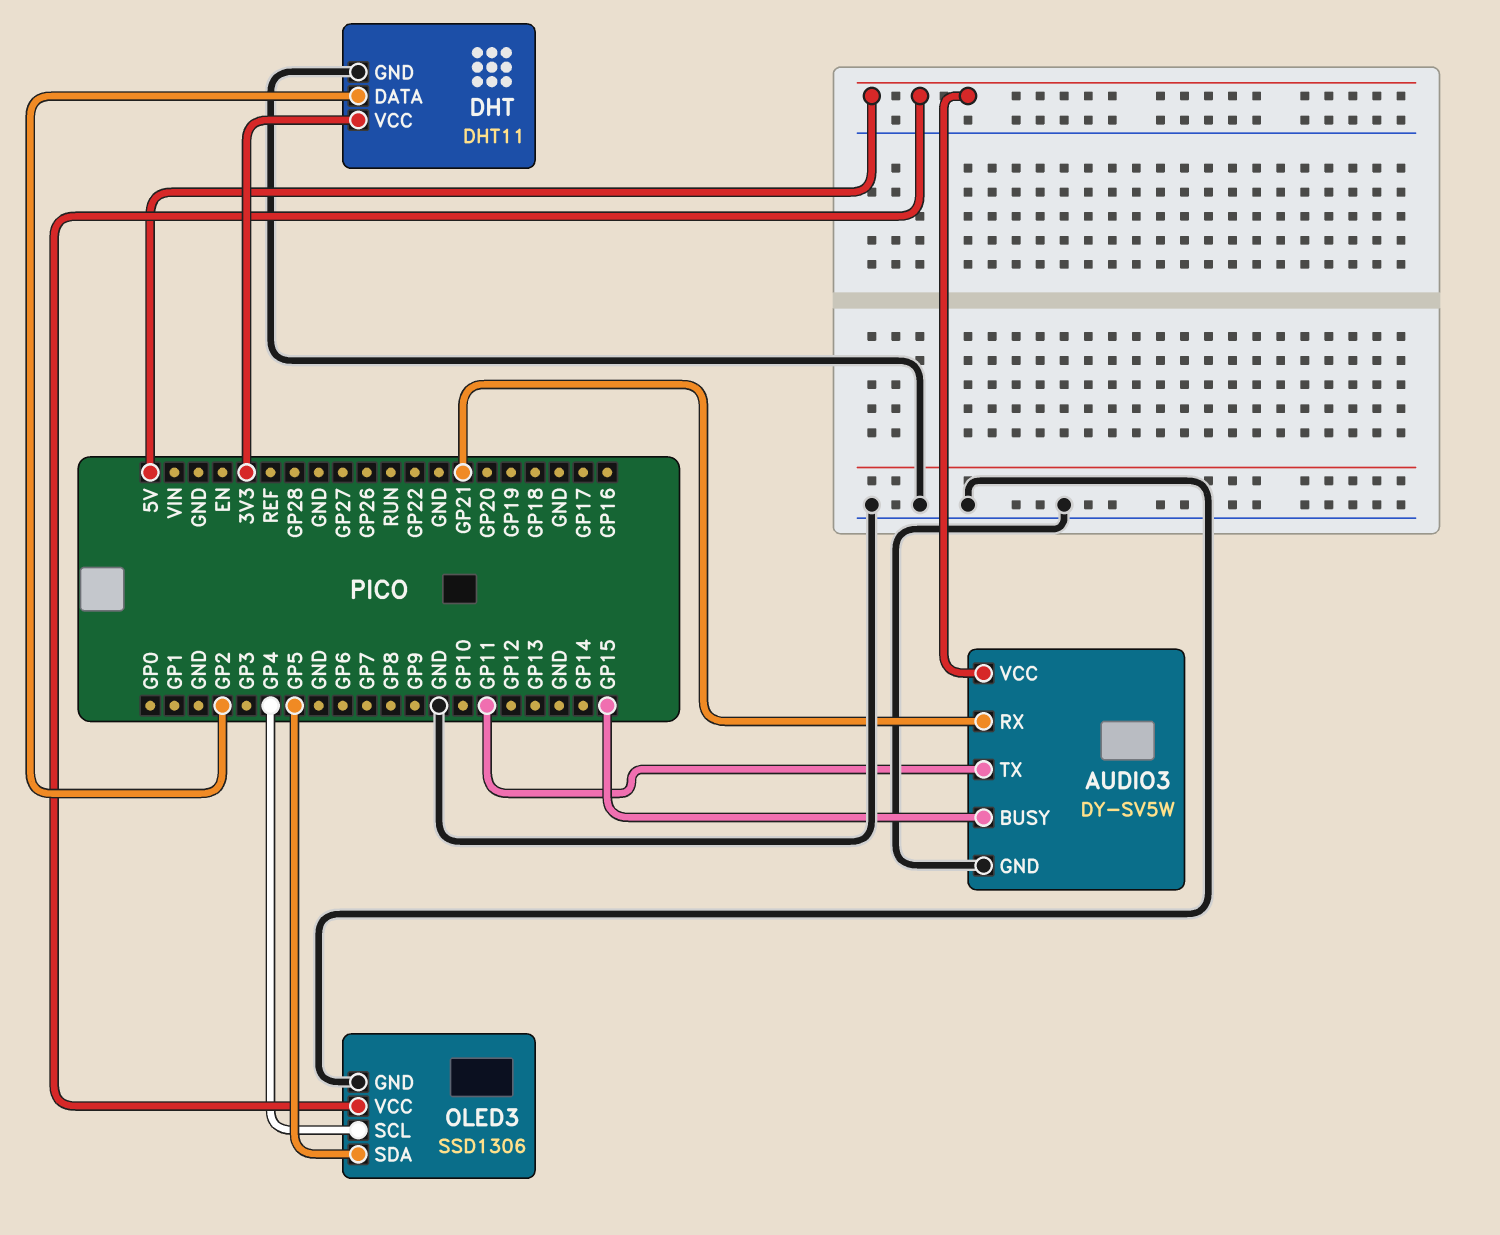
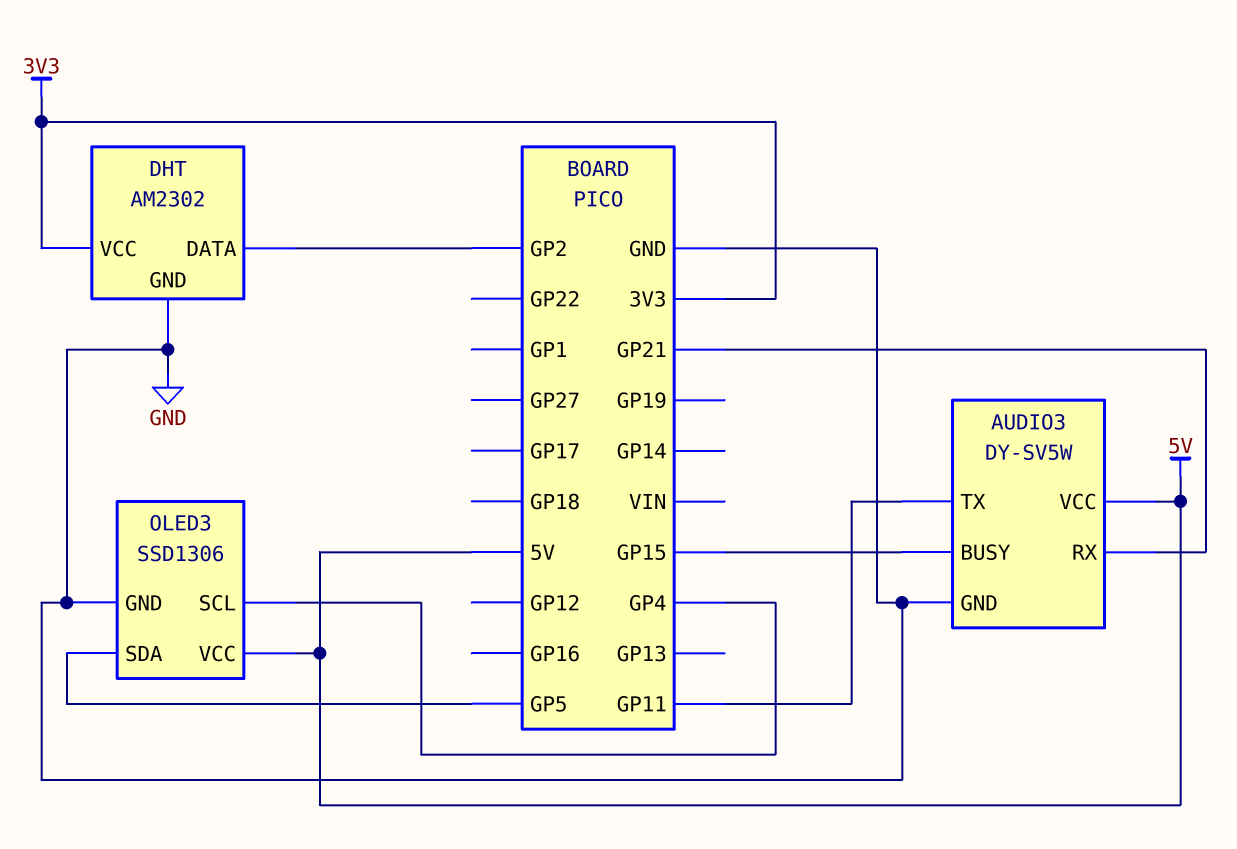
DHT: DHT11 -> AM2302

